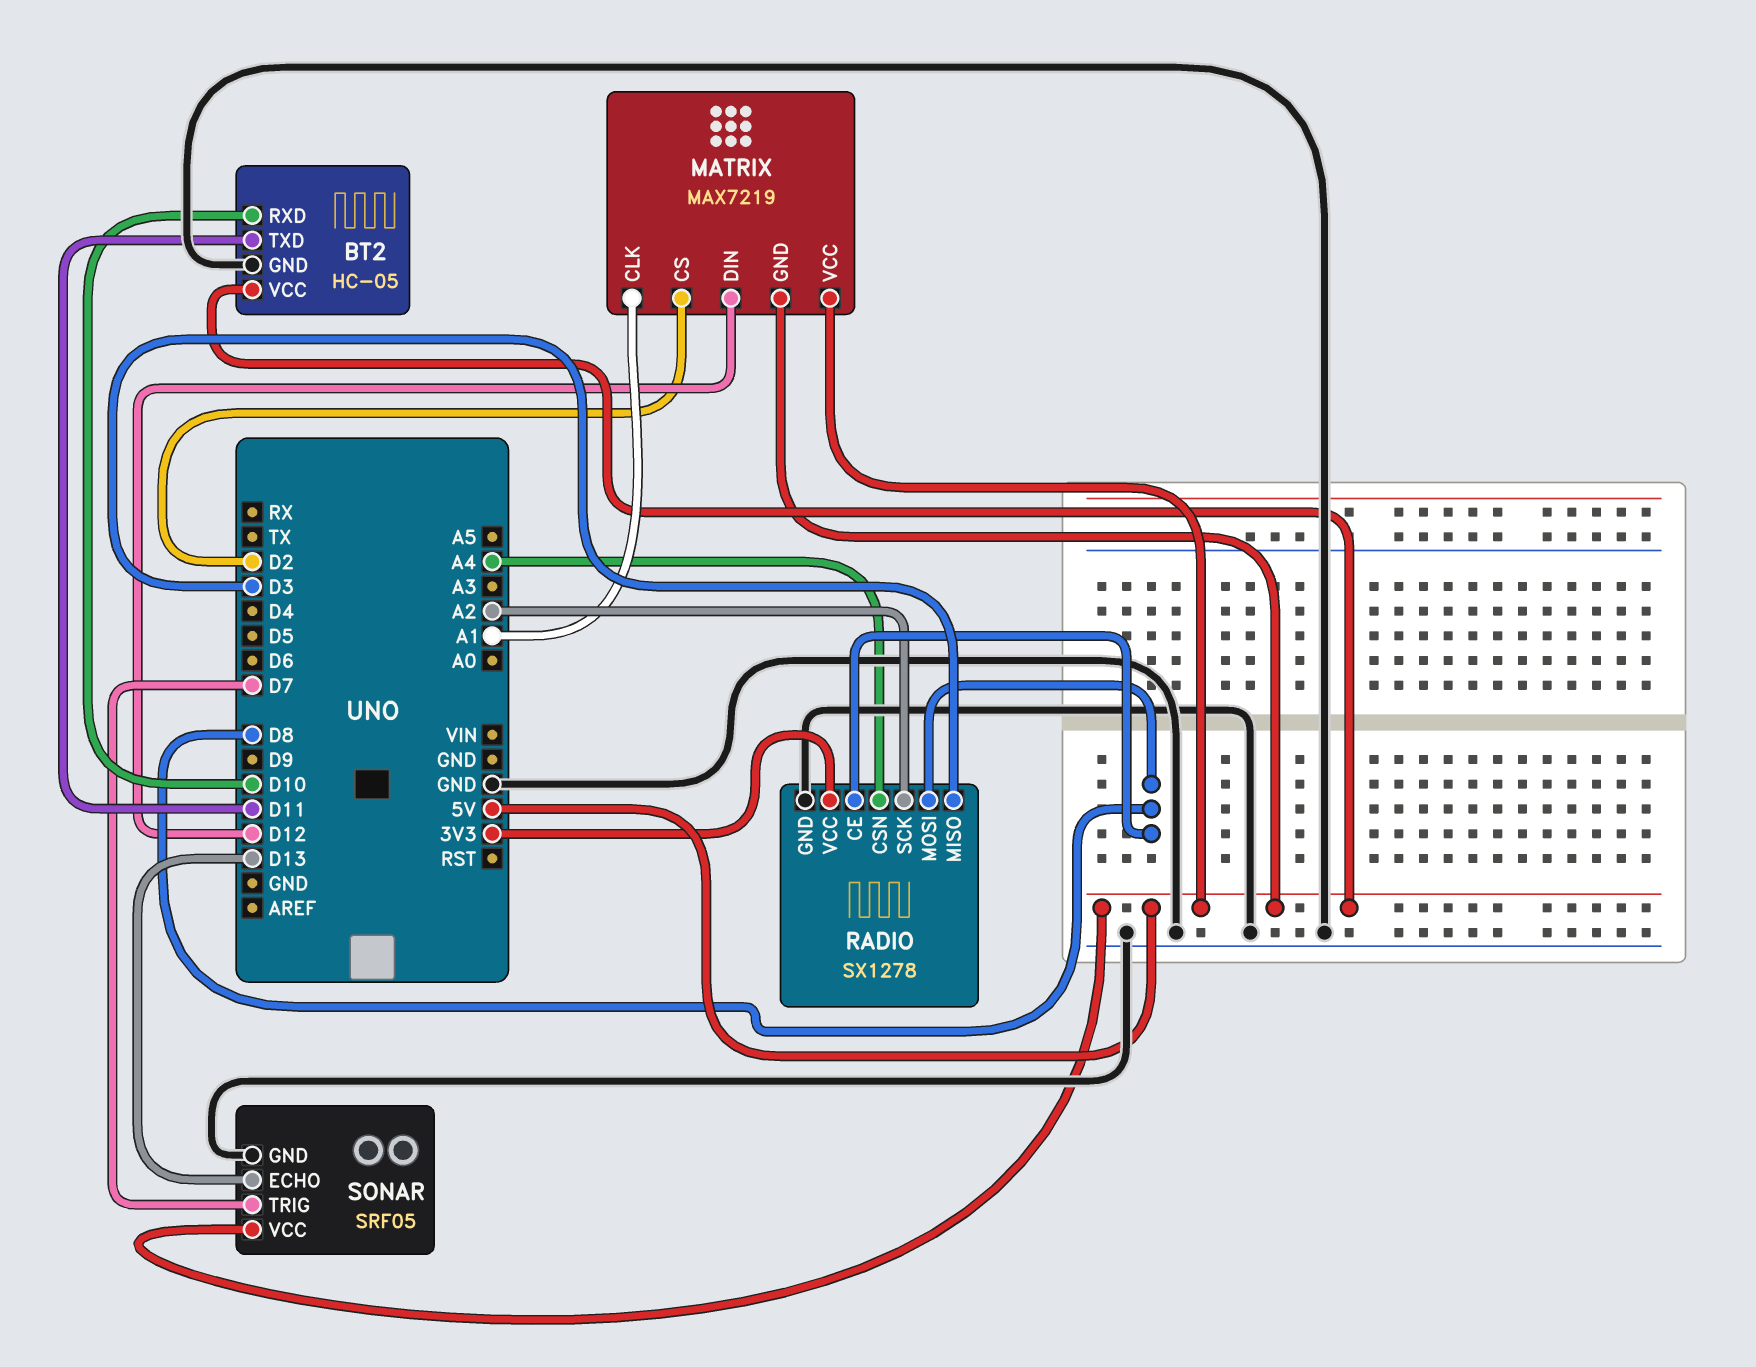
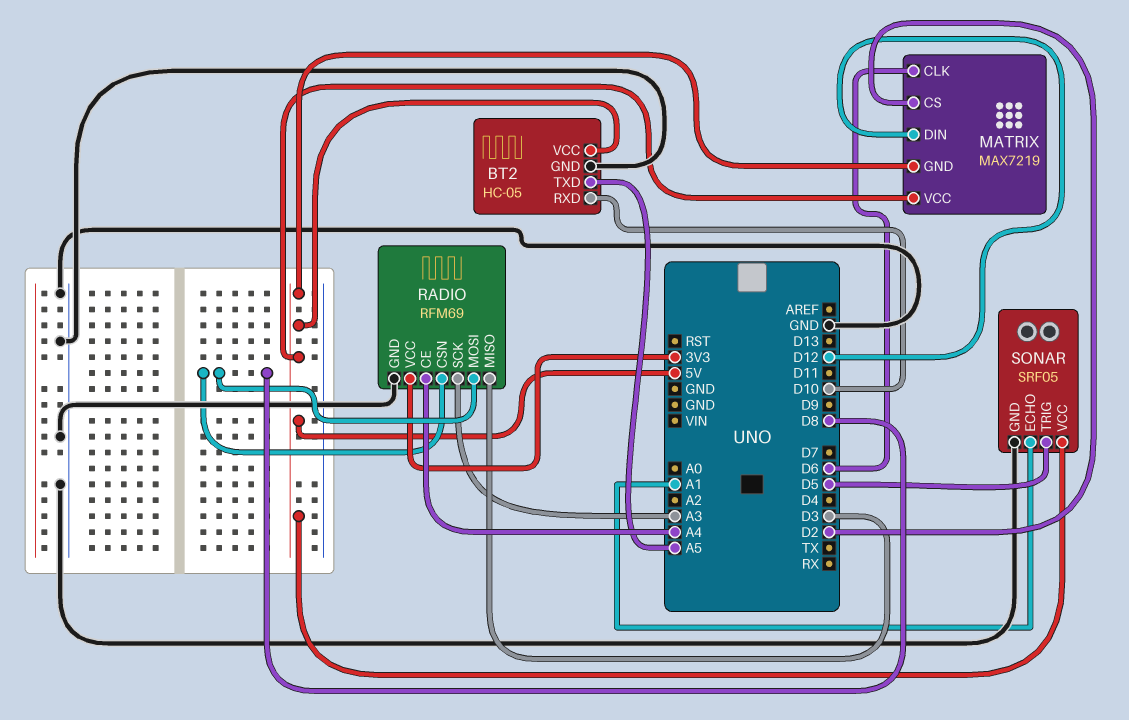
BT2 pin TXD: D11 -> A5
MATRIX pin CLK: A1 -> D6
RADIO: SX1278 -> RFM69
RADIO pin CE: D8 -> A4
RADIO pin CSN: A4 -> D8
RADIO pin SCK: A2 -> A3
SONAR pin ECHO: D13 -> A1
SONAR pin TRIG: D7 -> D5

